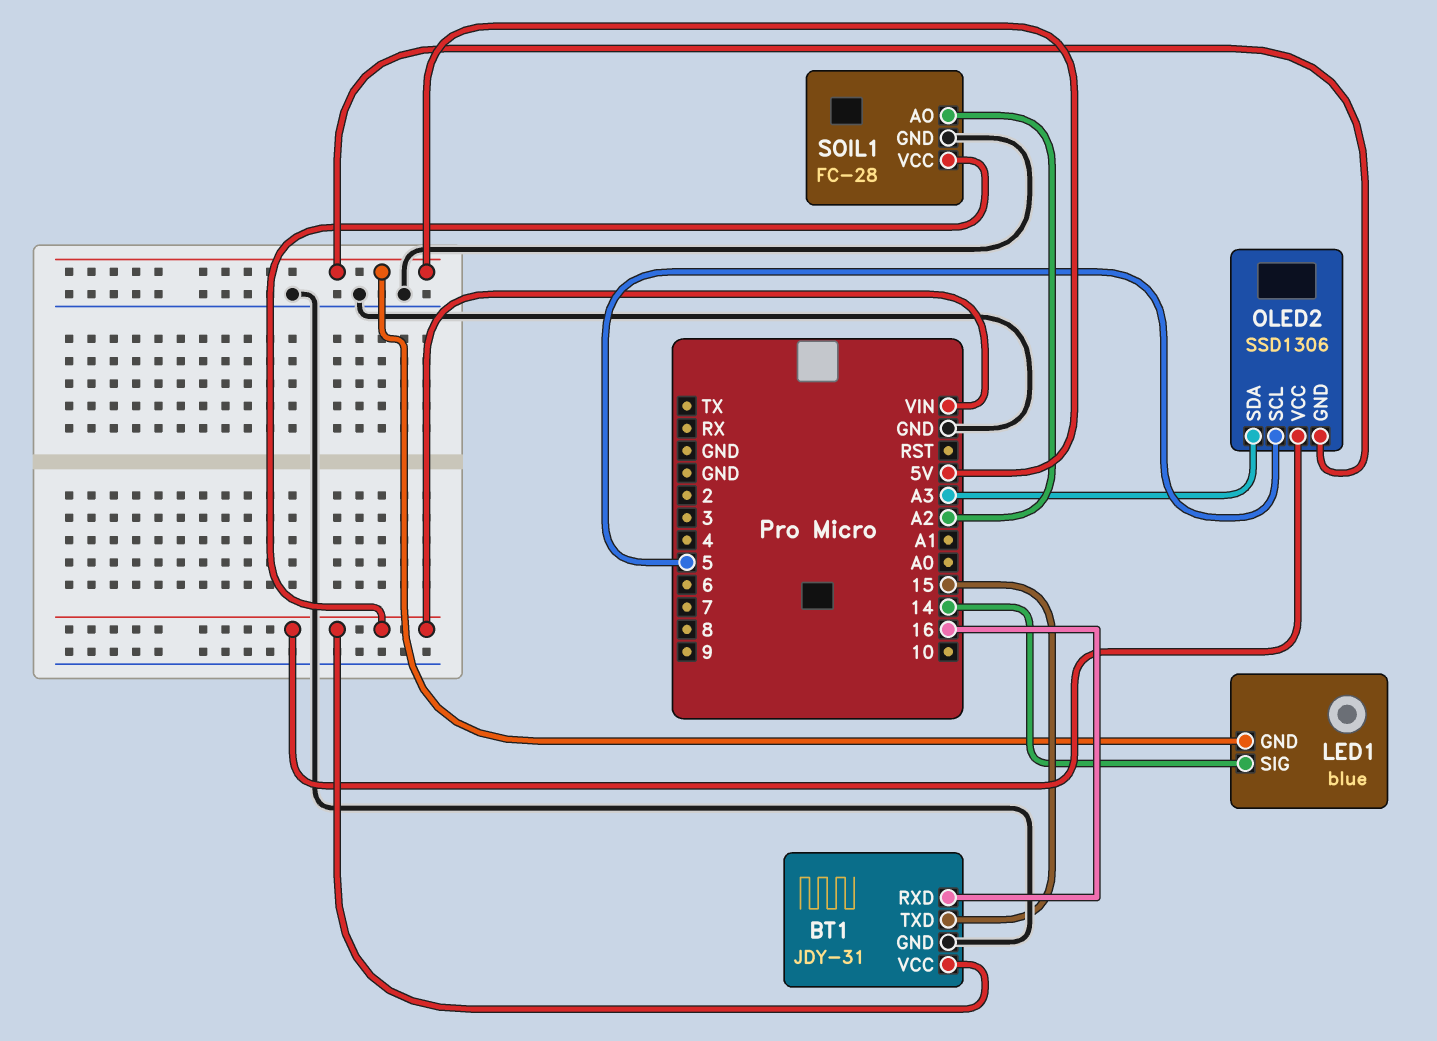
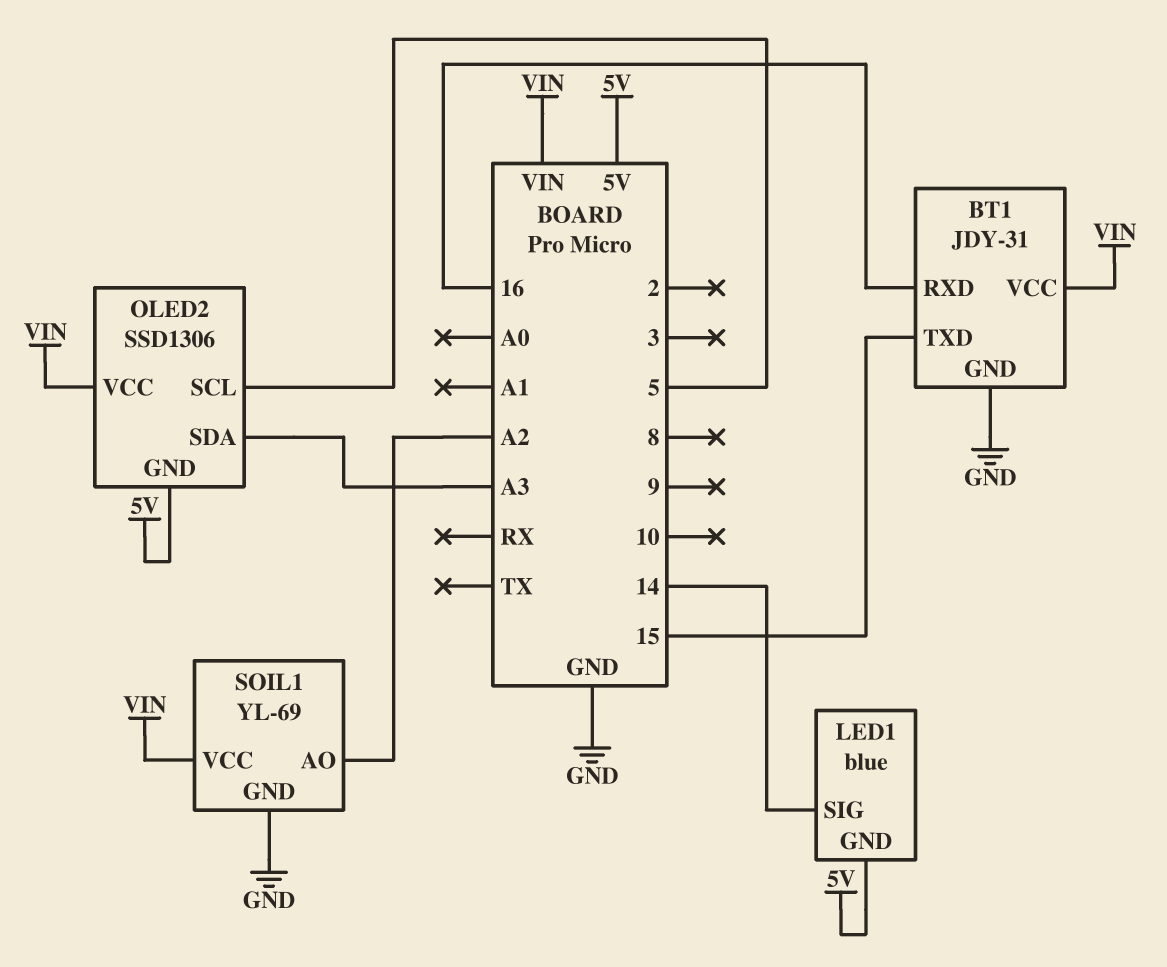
SOIL1: FC-28 -> YL-69

